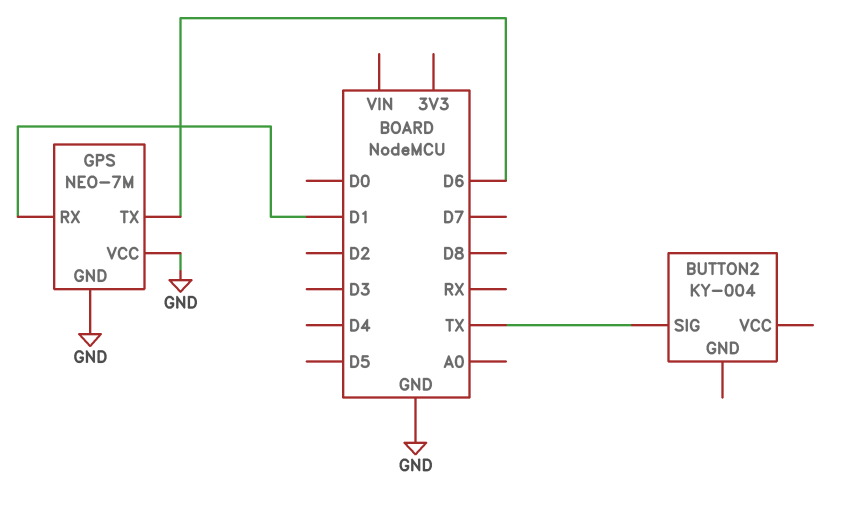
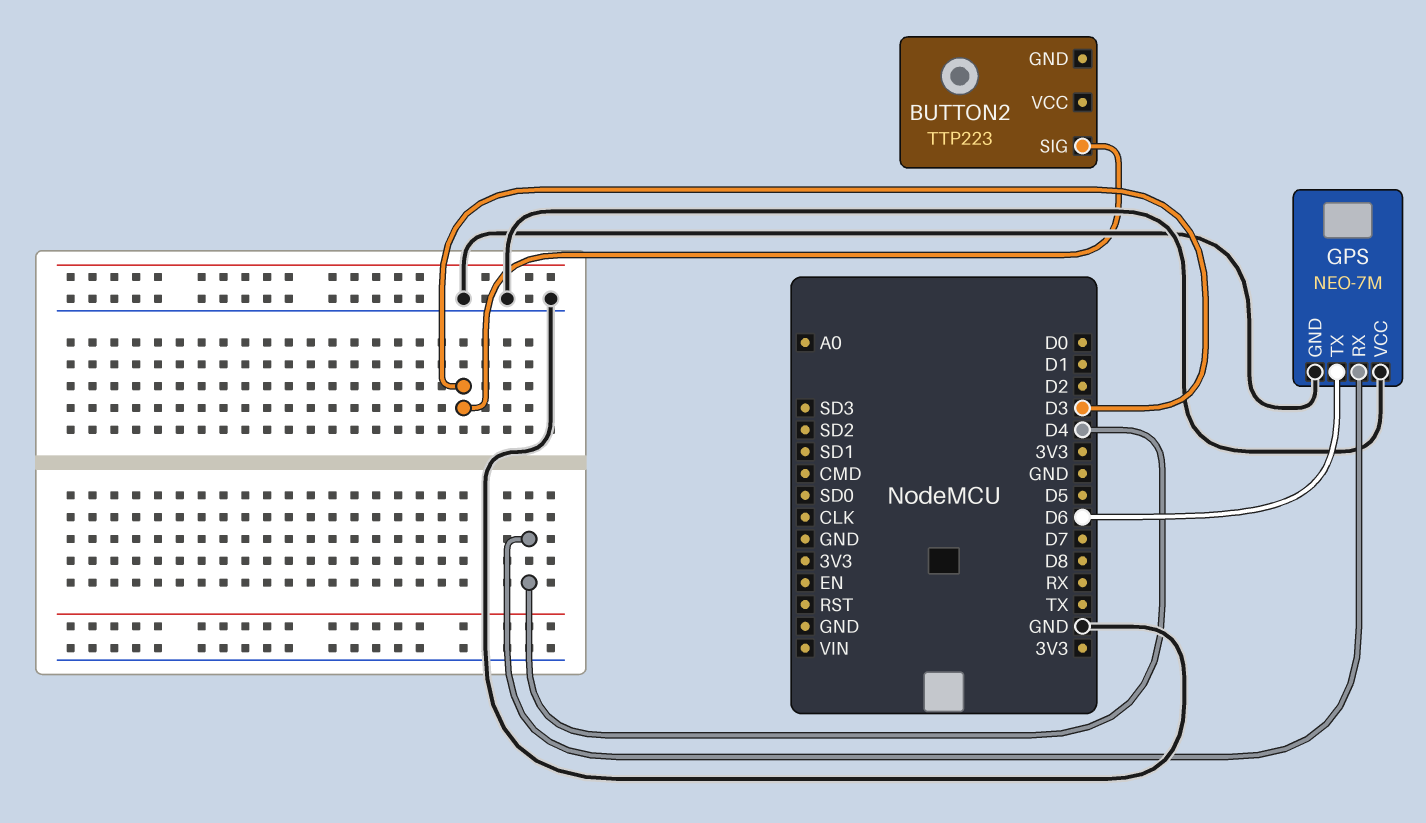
BUTTON2: KY-004 -> TTP223
BUTTON2 pin SIG: TX -> D3
GPS pin RX: D1 -> D4

